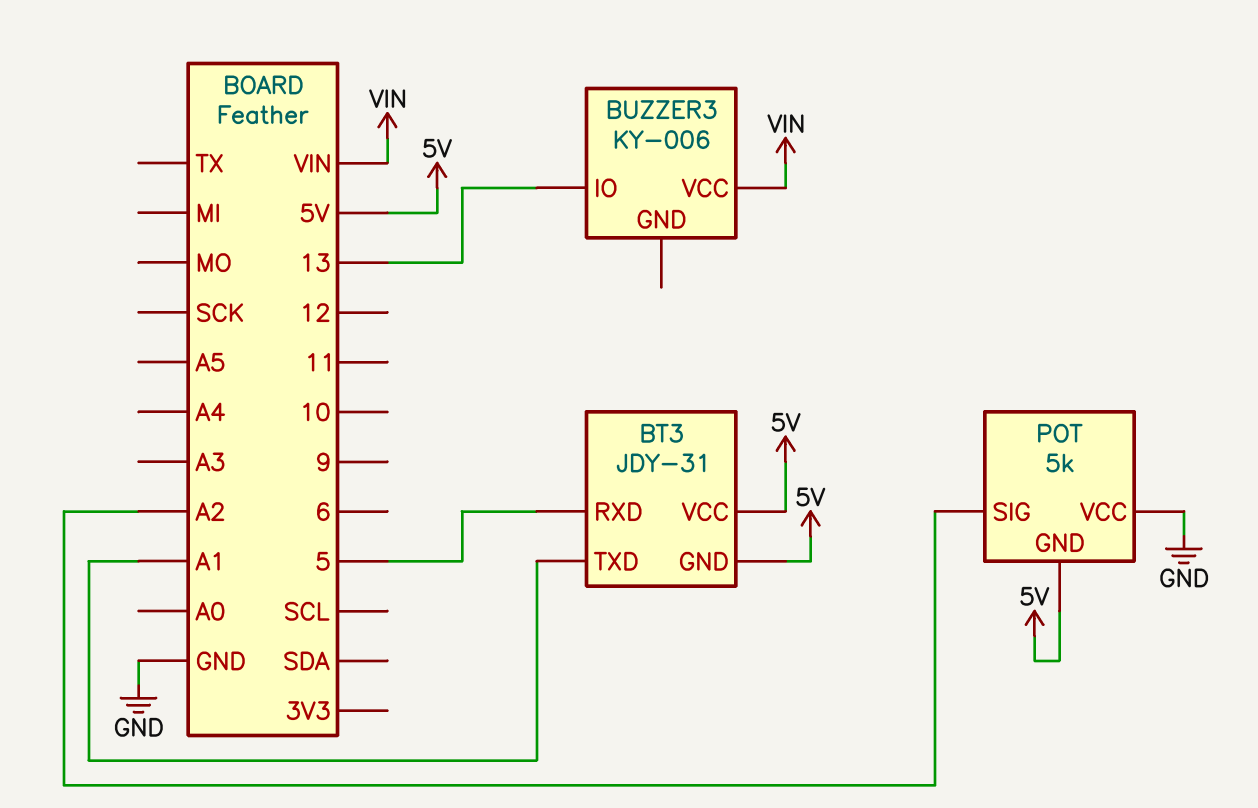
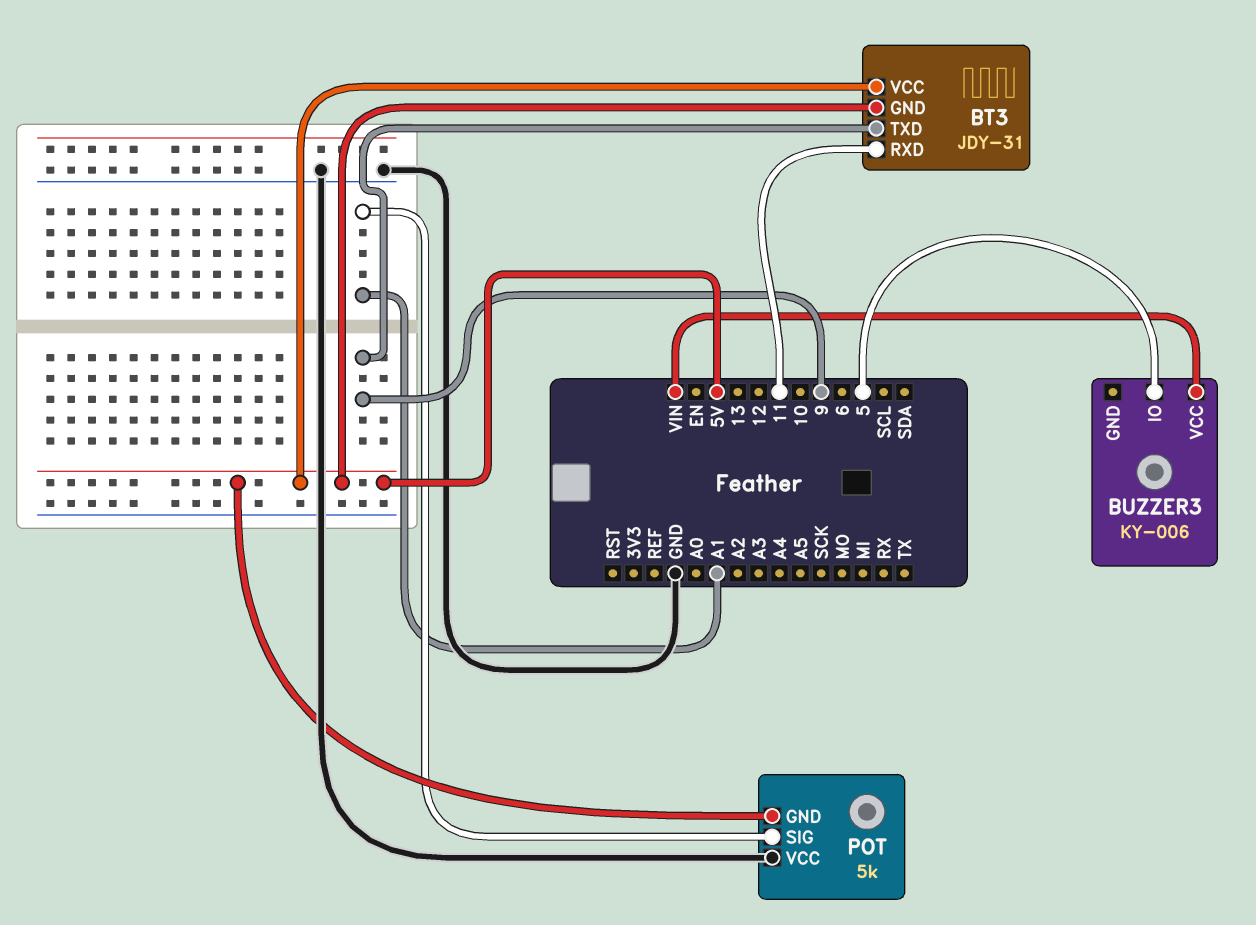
BT3 pin RXD: 5 -> 11
BT3 pin TXD: A1 -> 9
BUZZER3 pin IO: 13 -> 5
POT pin SIG: A2 -> A1

